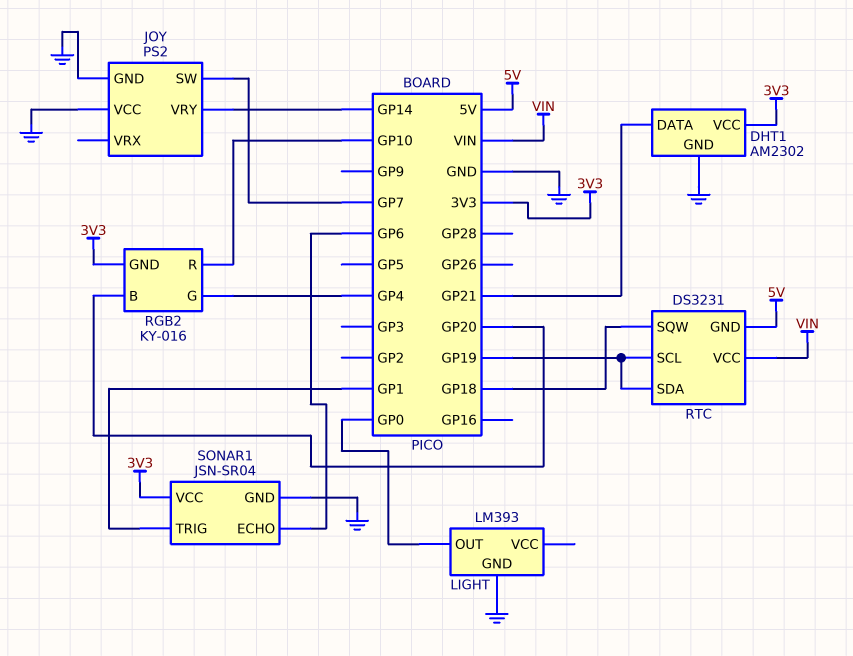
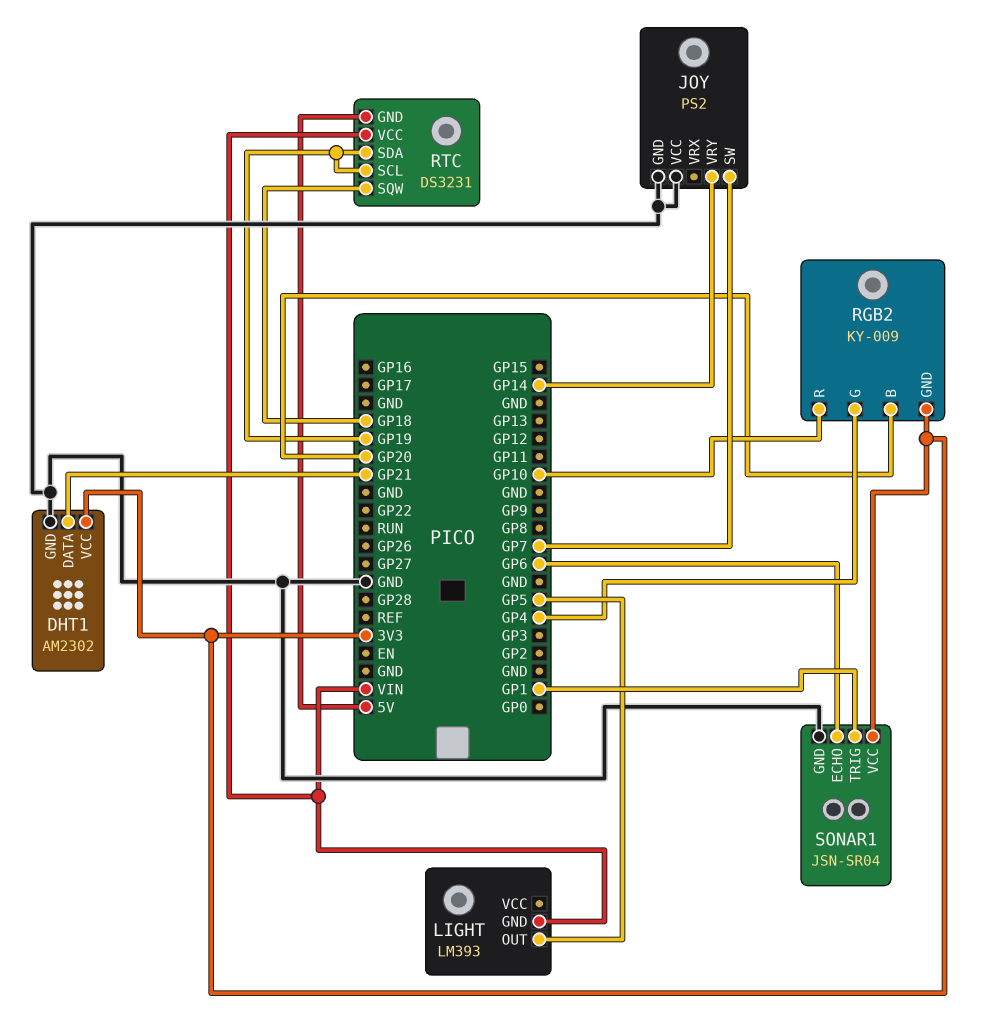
LIGHT pin GND: GND -> VIN
LIGHT pin OUT: GP0 -> GP5
RGB2: KY-016 -> KY-009

